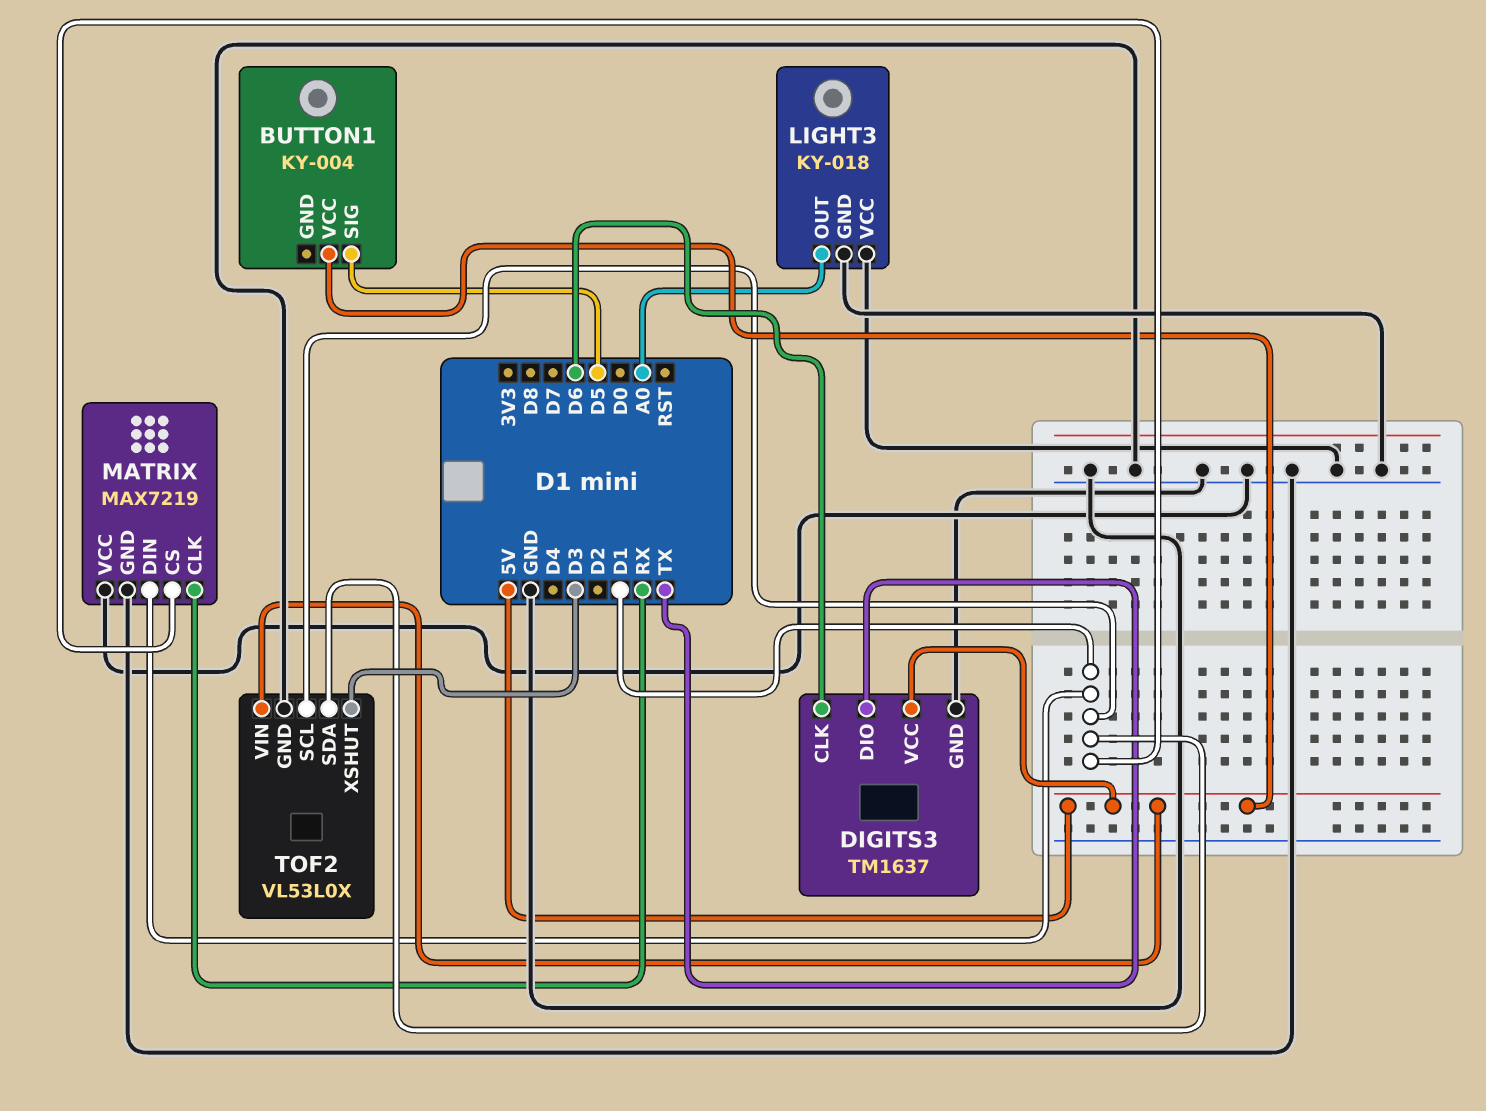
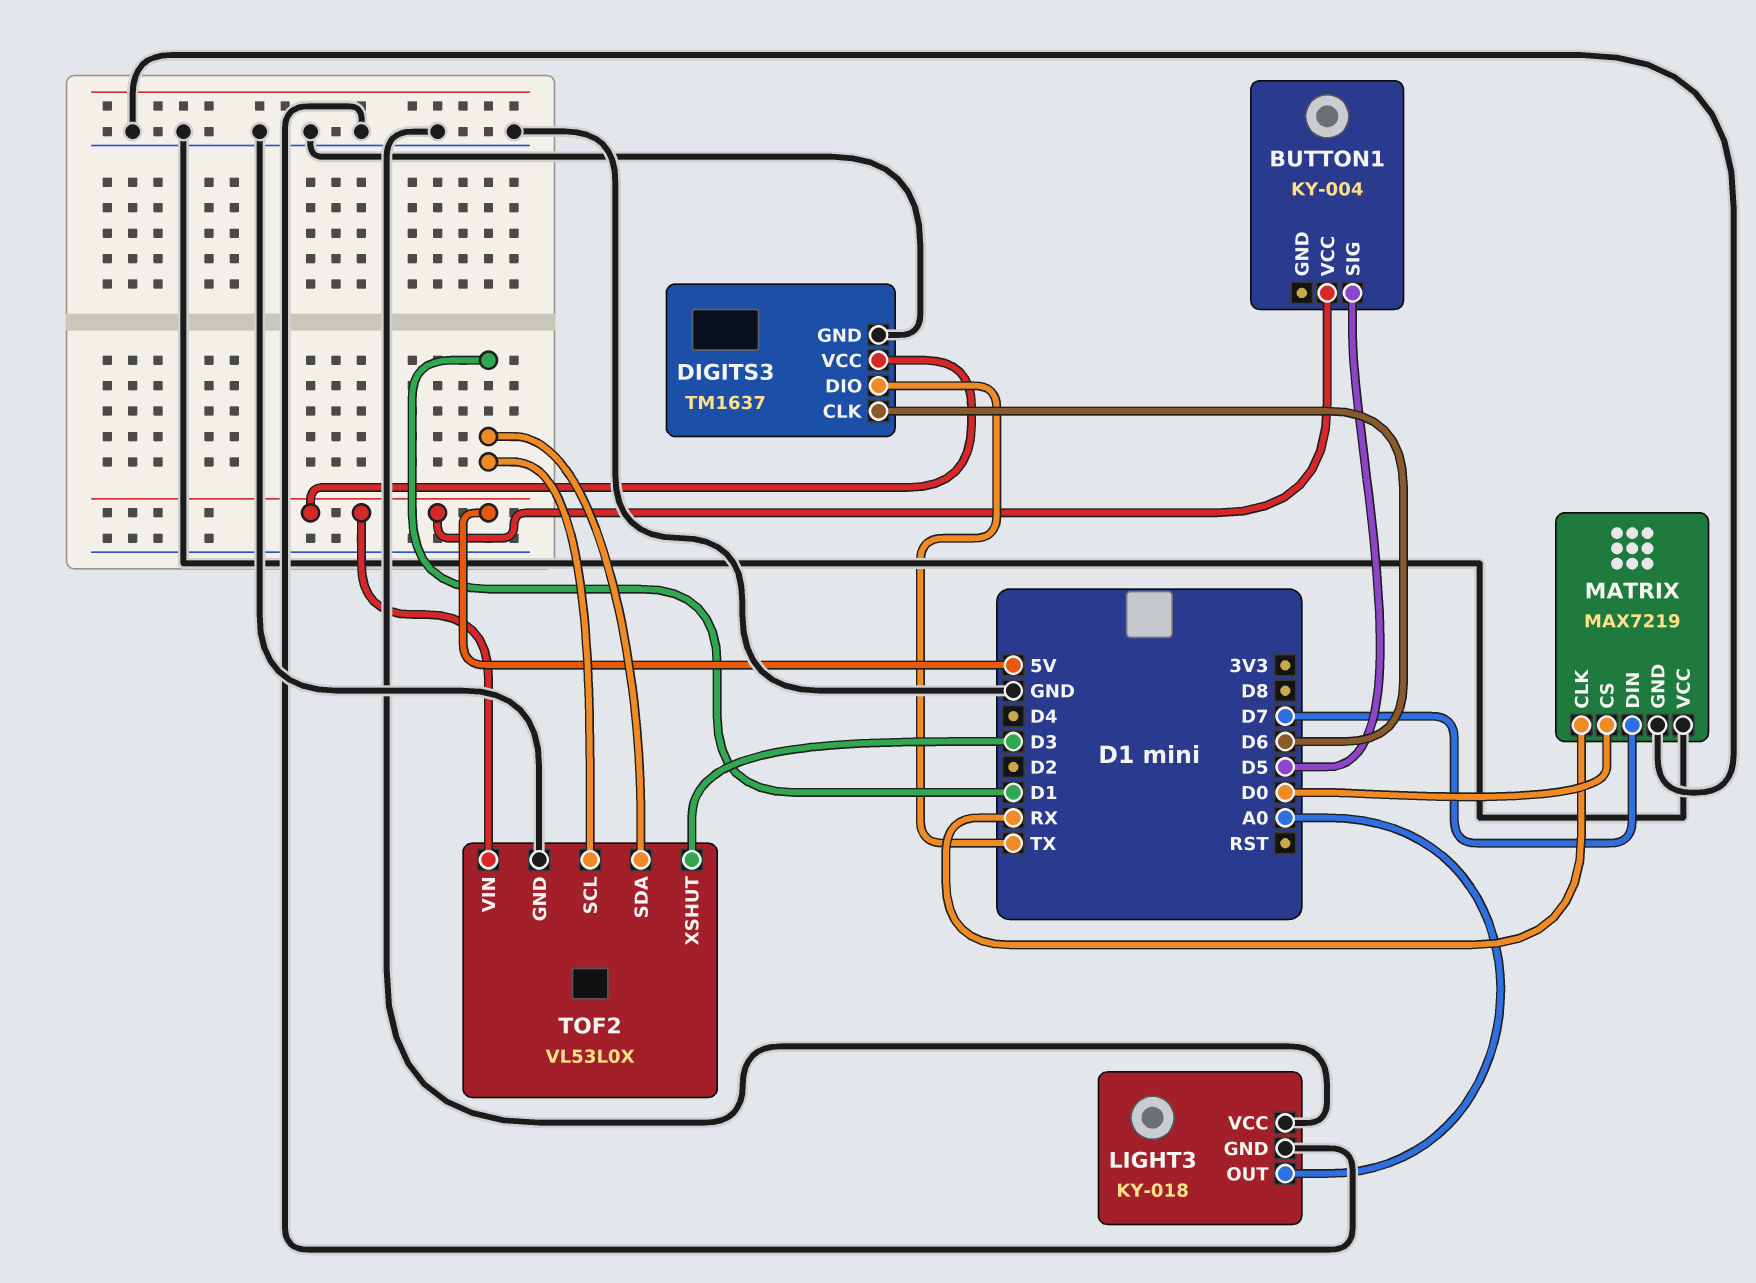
MATRIX pin CS: D1 -> D0
MATRIX pin DIN: D1 -> D7

